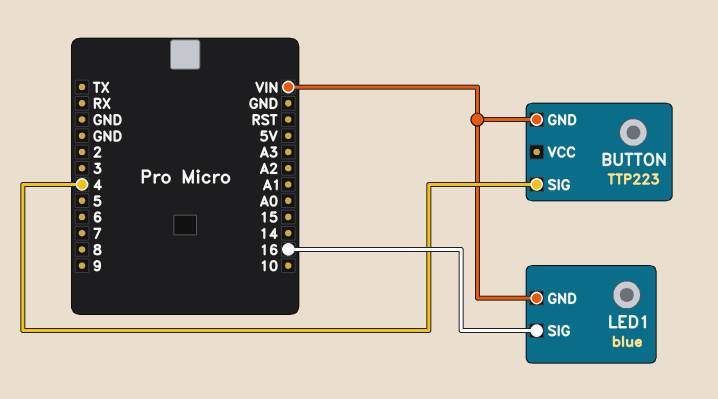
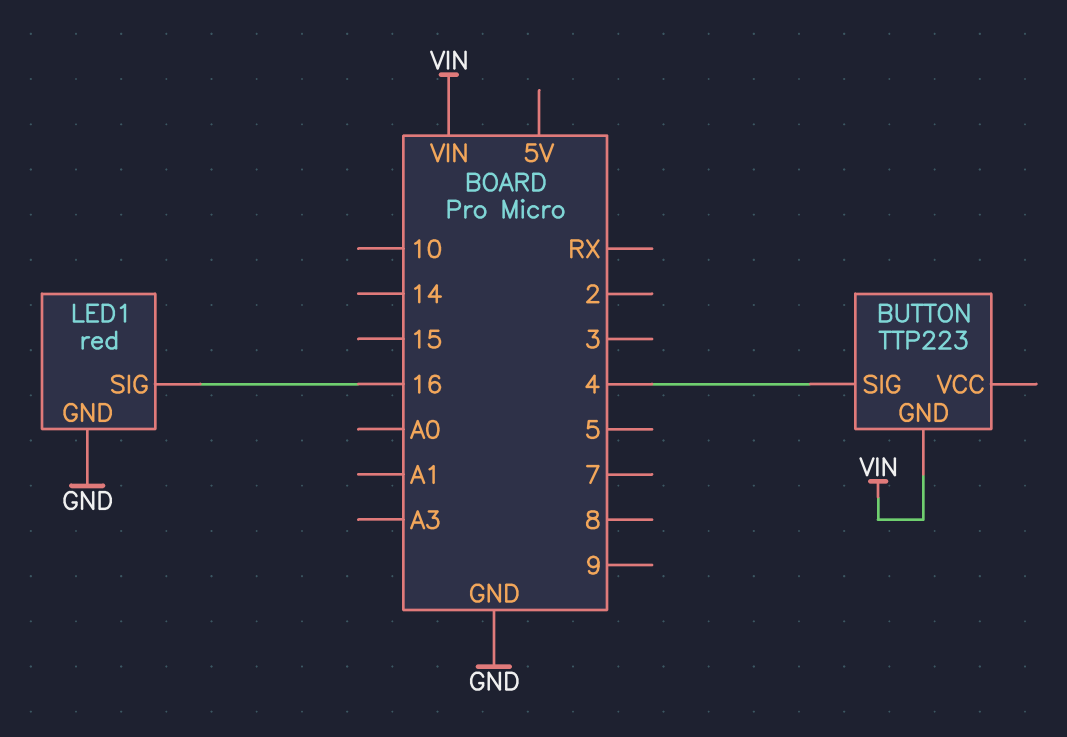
LED1: blue -> red
LED1 pin GND: VIN -> GND

